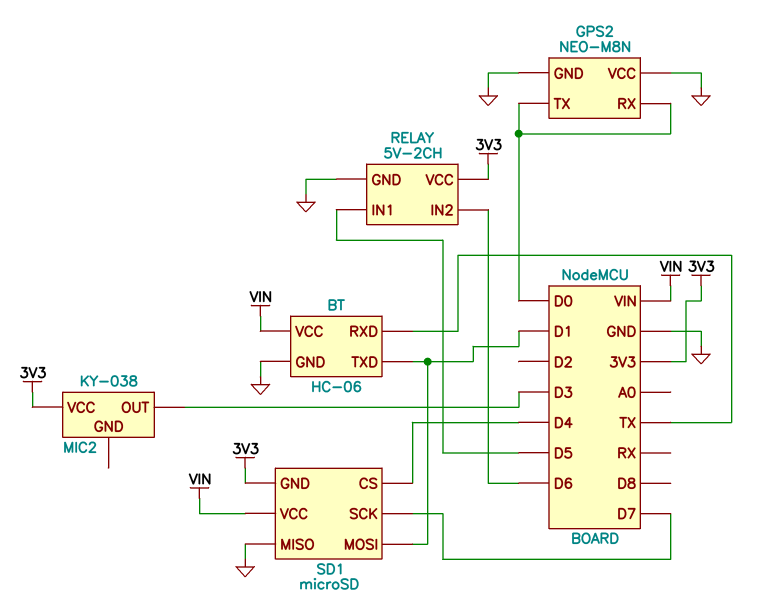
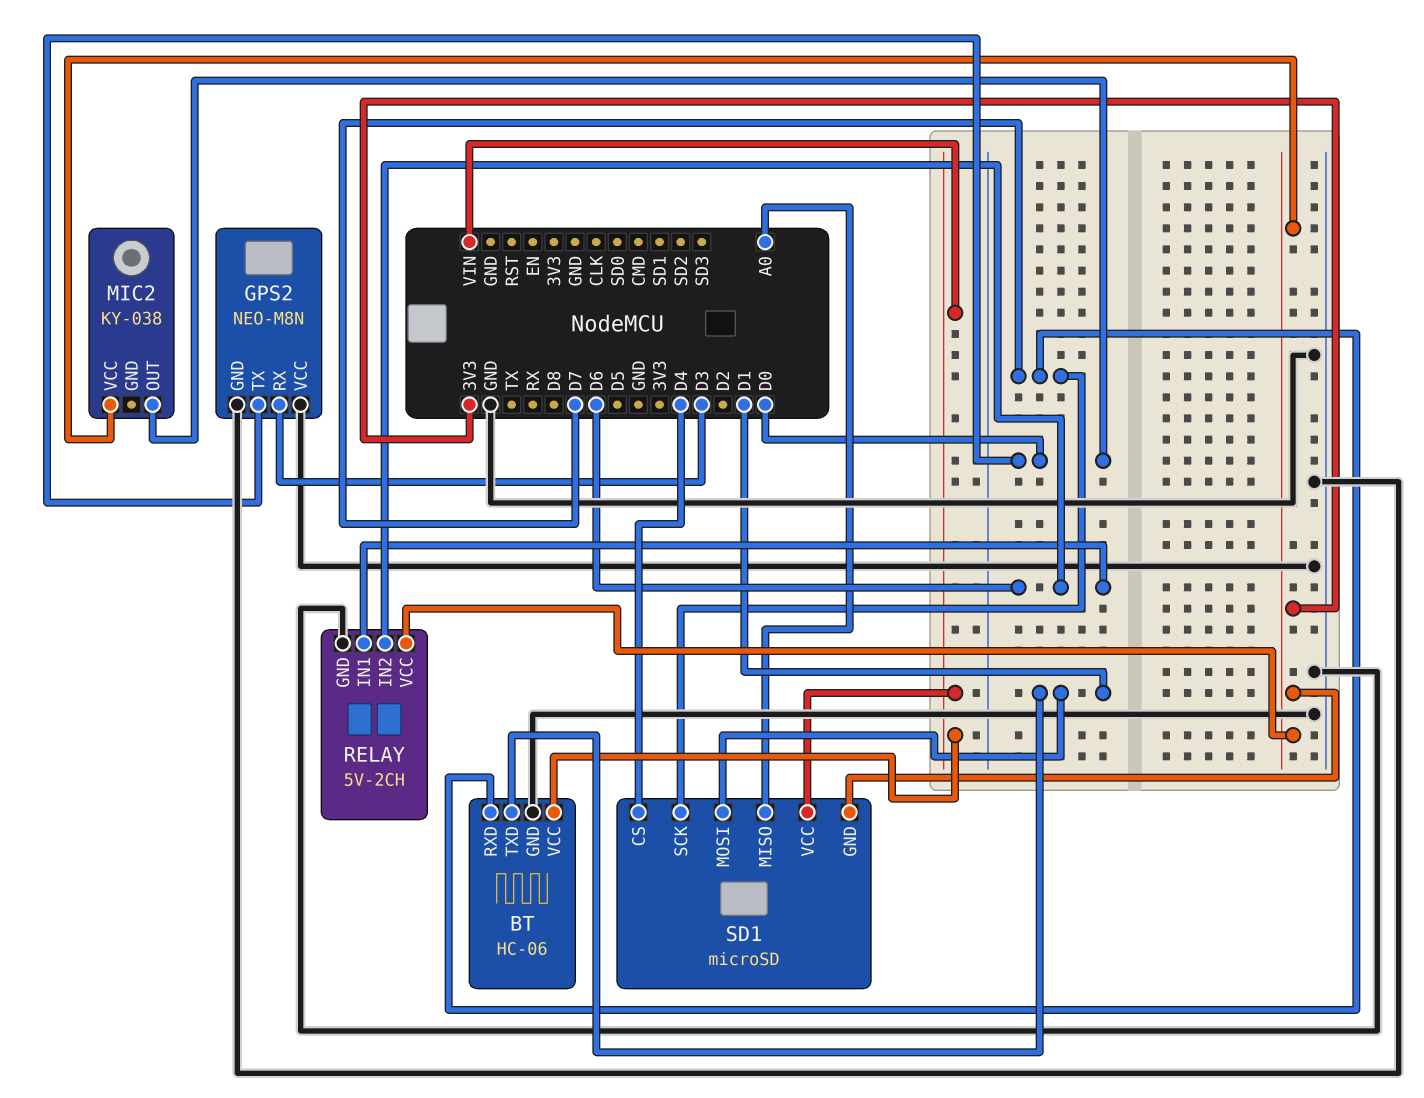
BT pin RXD: TX -> D7
GPS2 pin RX: D0 -> D3
MIC2 pin OUT: D3 -> D0
RELAY pin IN1: D5 -> D6
SD1 pin MISO: GND -> A0

